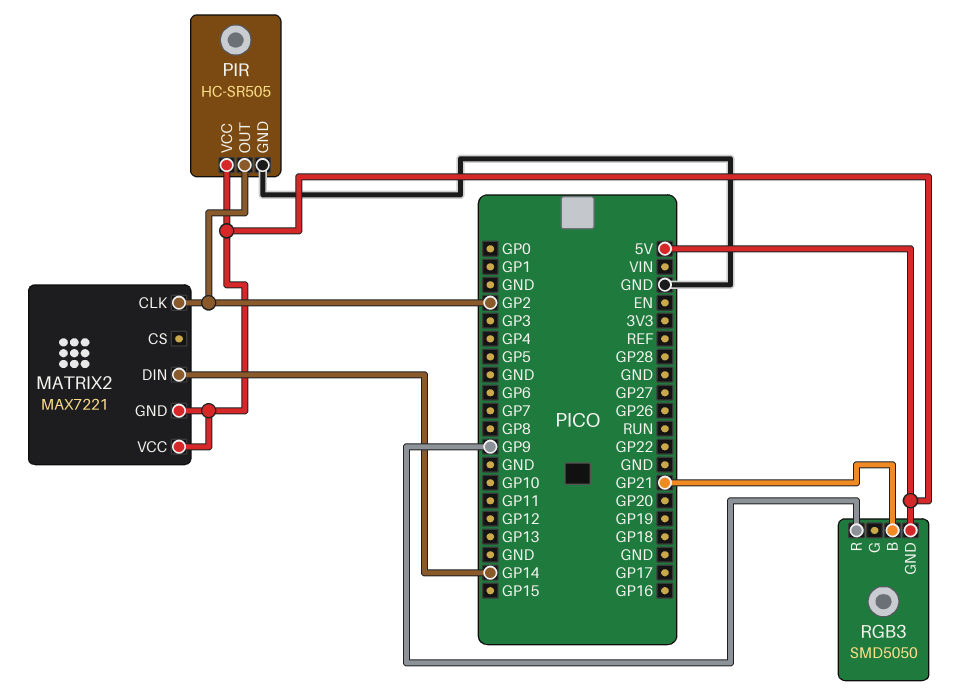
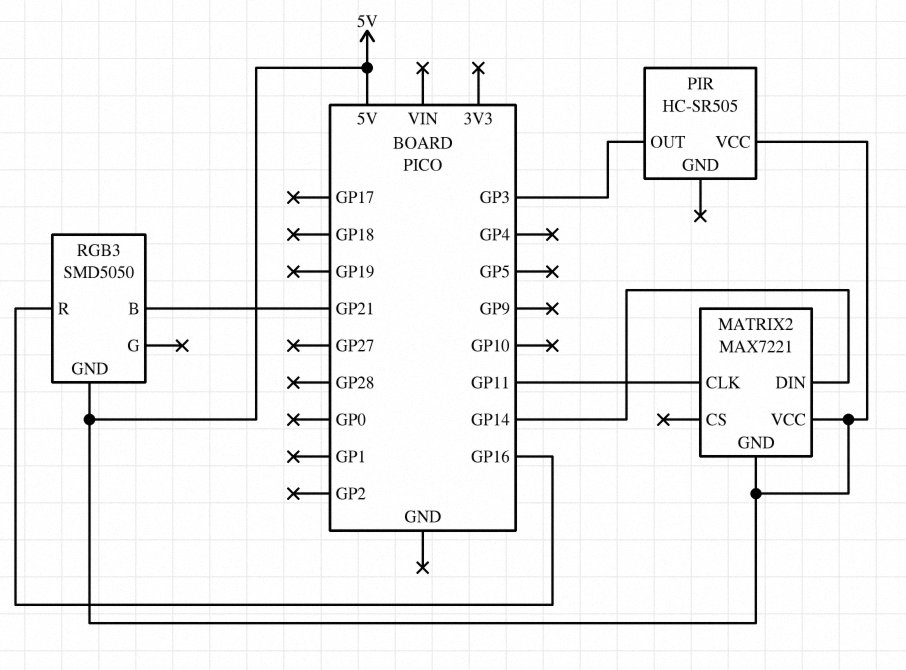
MATRIX2 pin CLK: GP2 -> GP11
PIR pin GND: GND -> none
PIR pin OUT: GP2 -> GP3
RGB3 pin R: GP9 -> GP16

